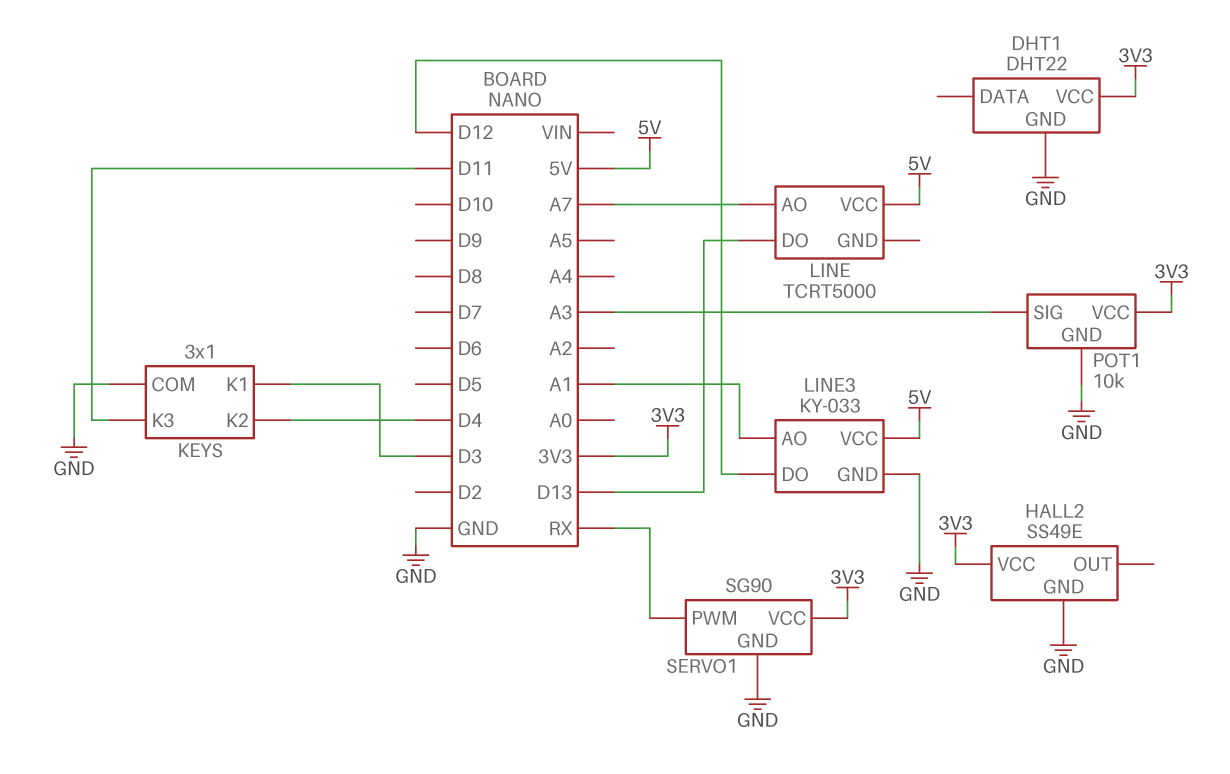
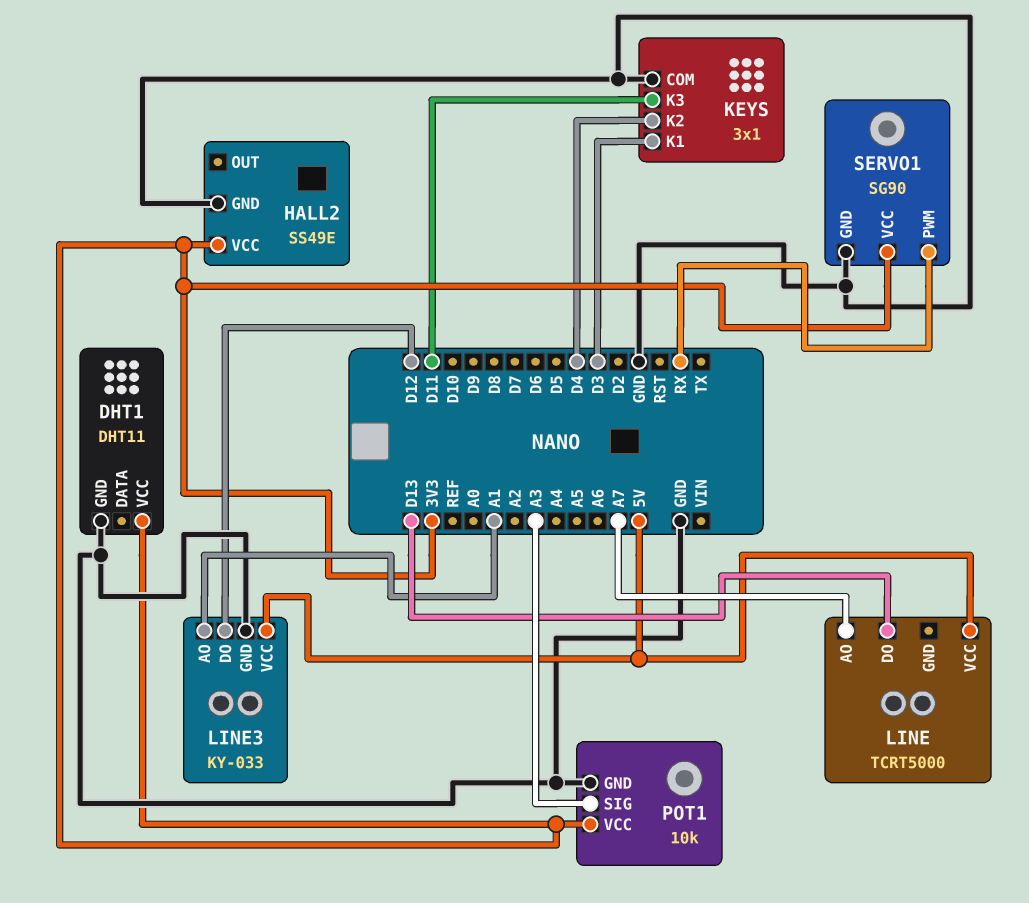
DHT1: DHT22 -> DHT11

